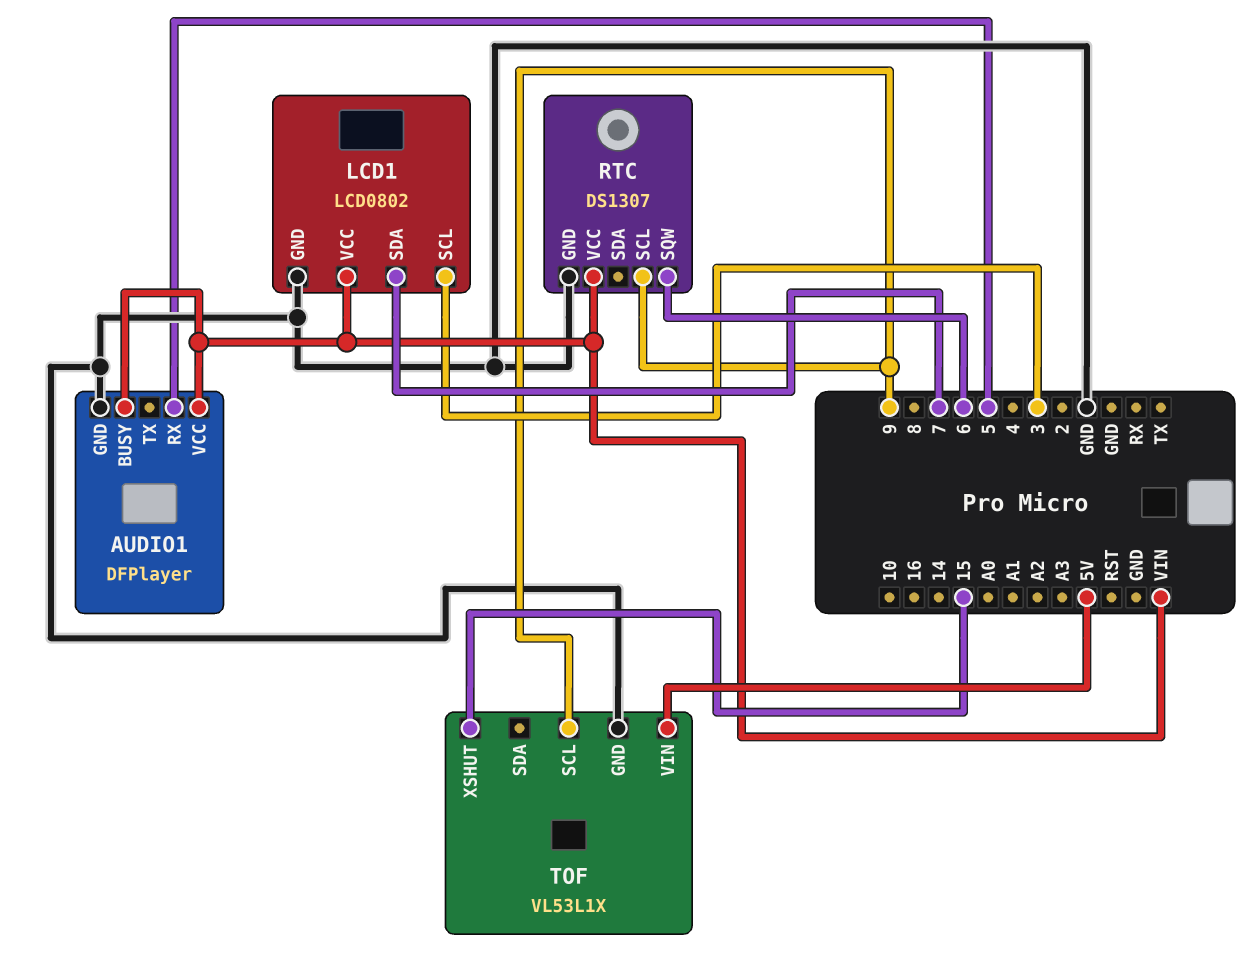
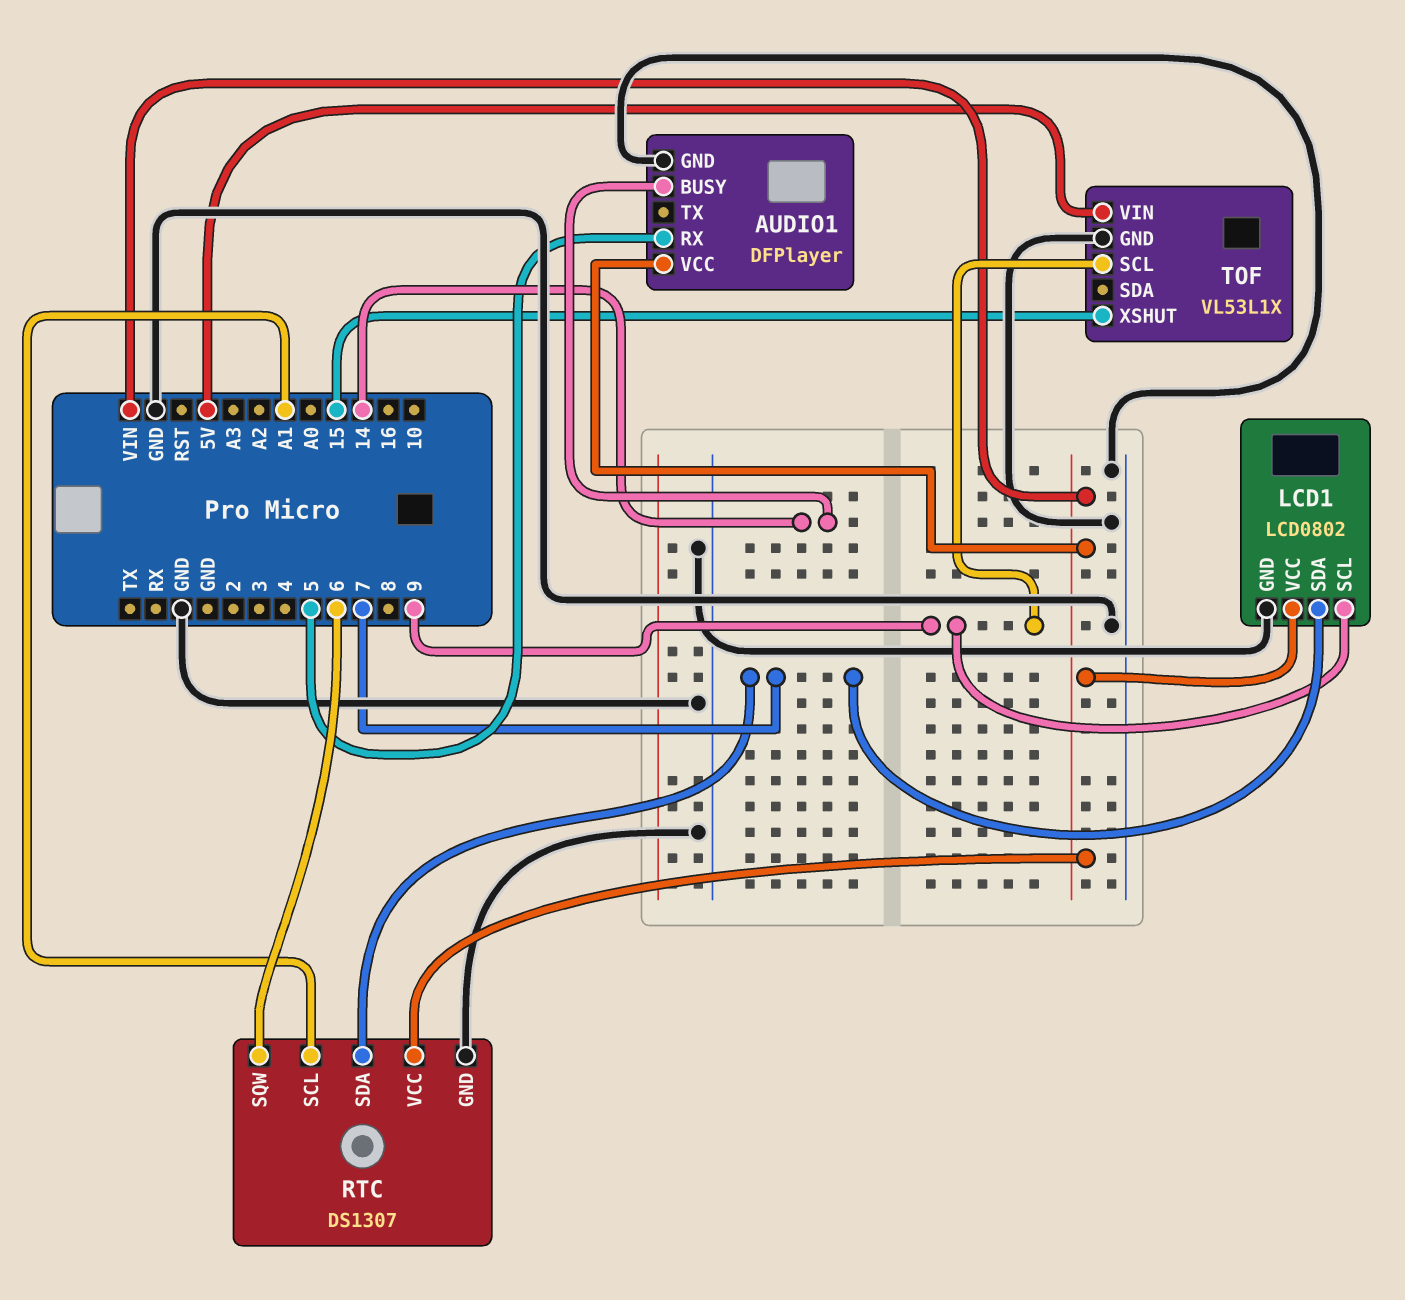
AUDIO1 pin BUSY: VIN -> 14
LCD1 pin SCL: 3 -> 9
RTC pin SCL: 9 -> A1
RTC pin SDA: none -> 7

